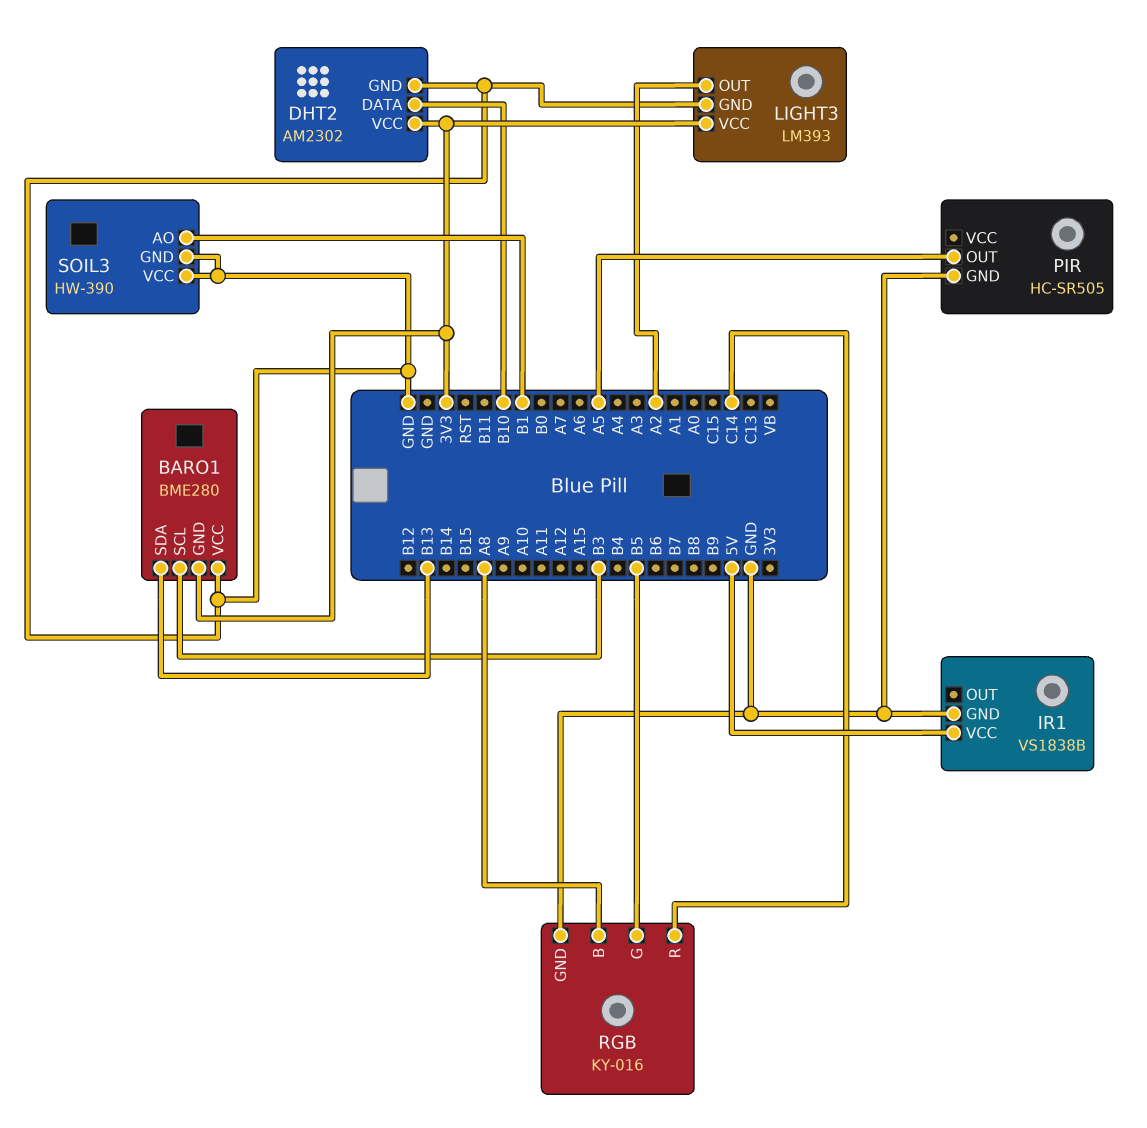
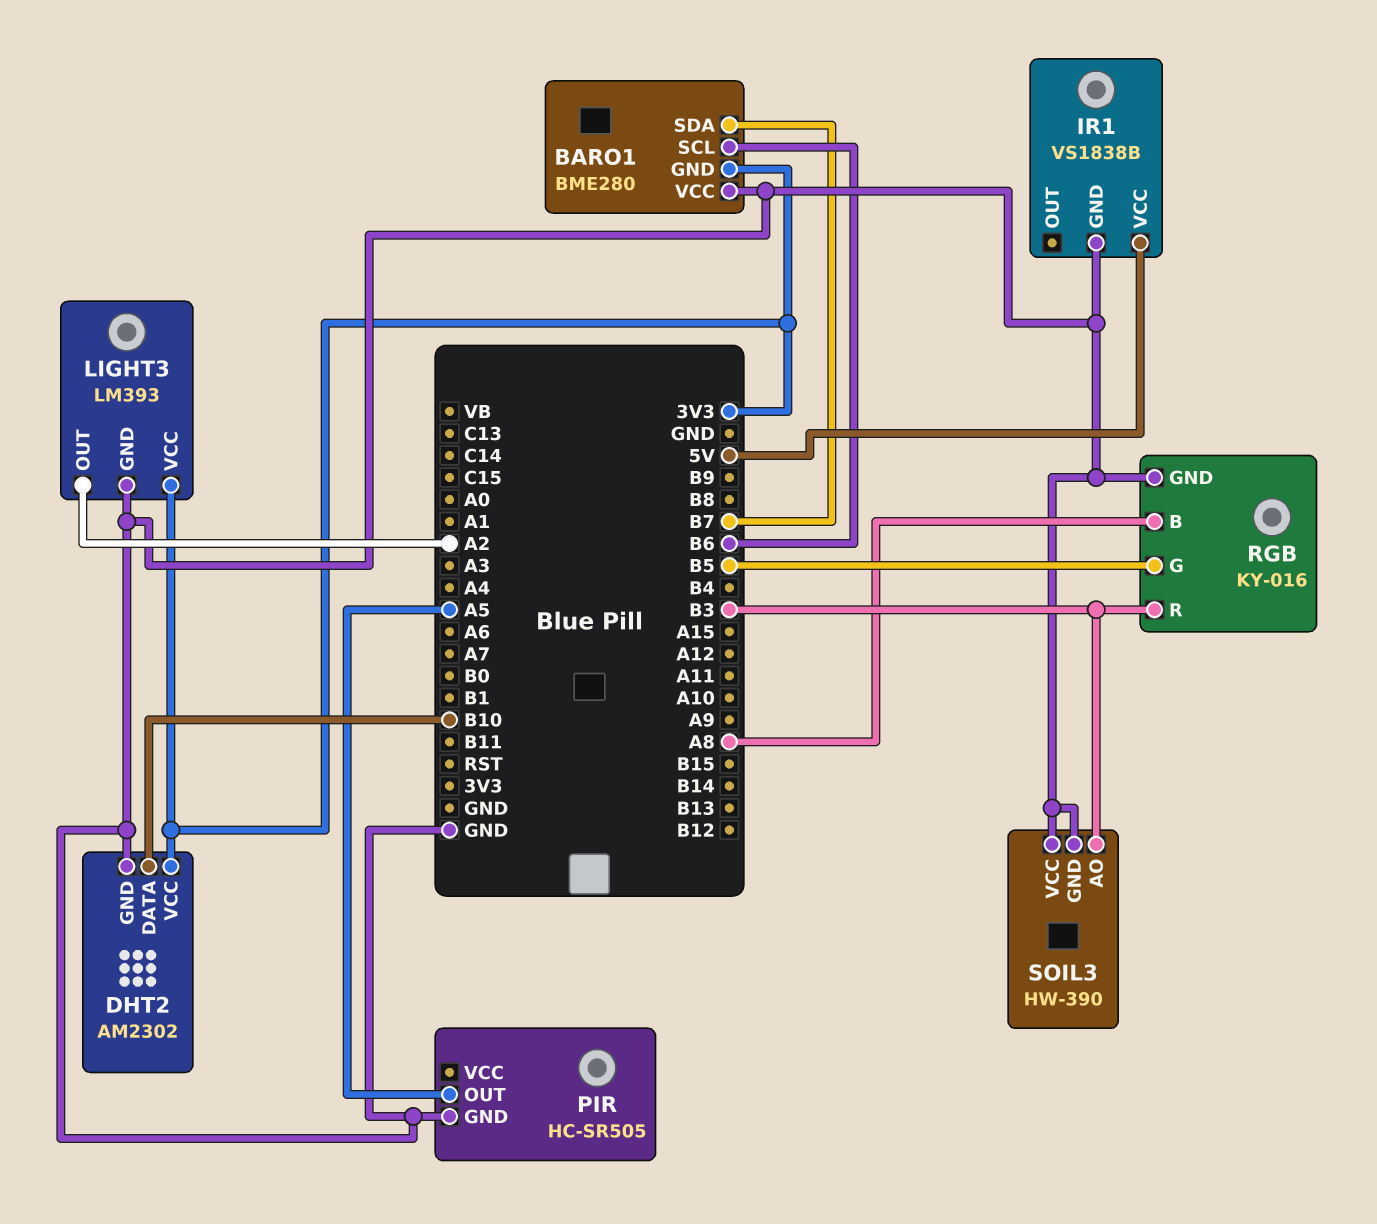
BARO1 pin SCL: B3 -> B6
BARO1 pin SDA: B13 -> B7
RGB pin R: C14 -> B3
SOIL3 pin AO: B1 -> B3

